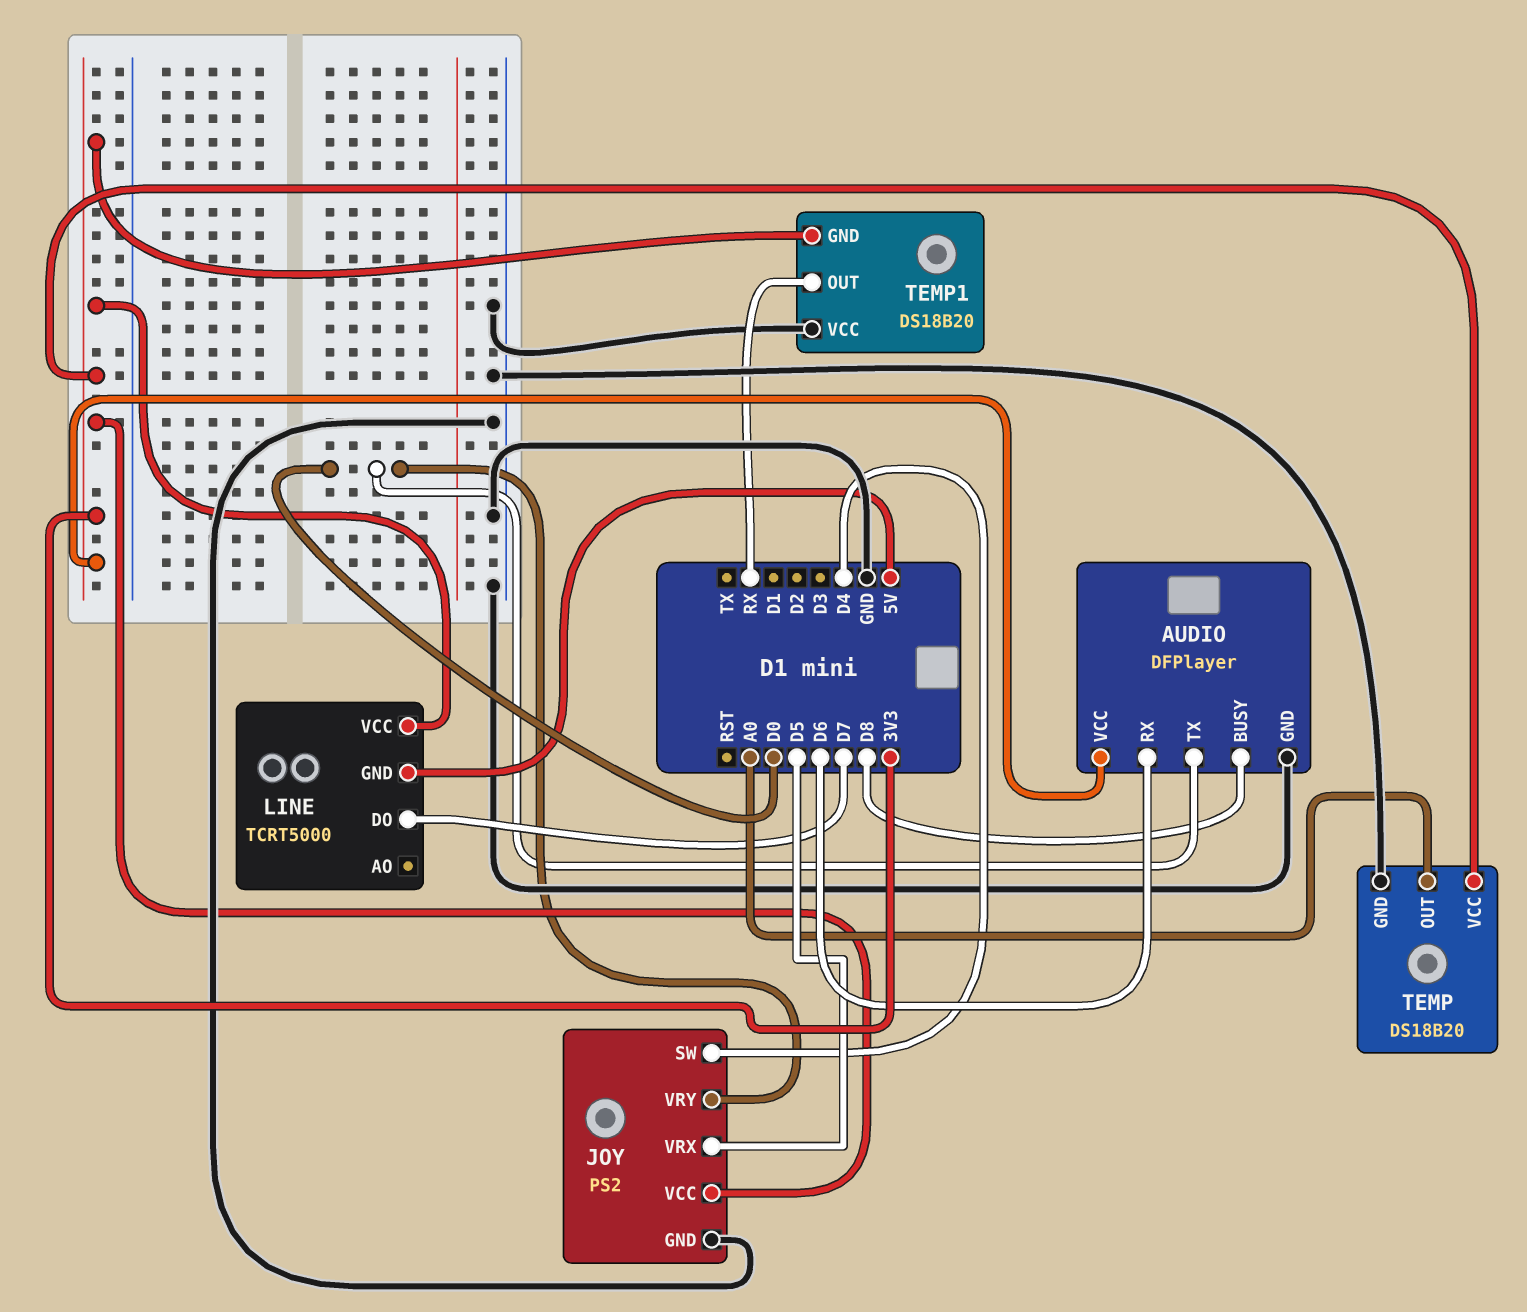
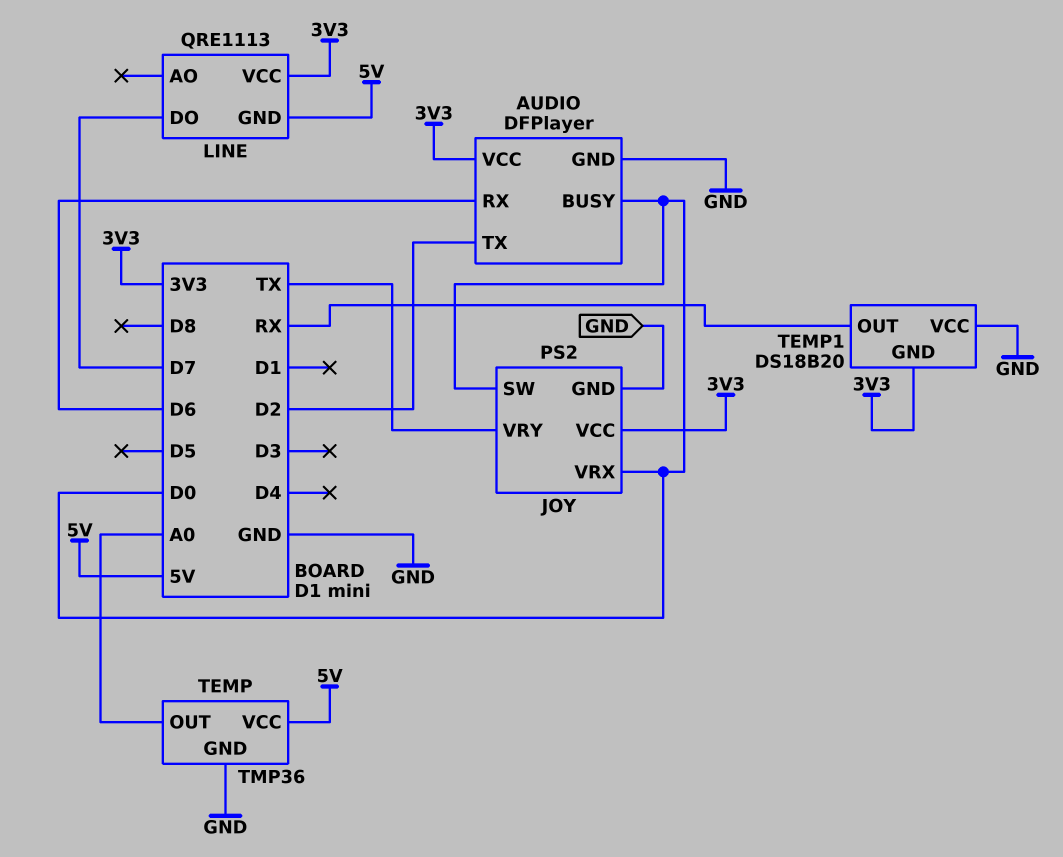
AUDIO pin BUSY: D8 -> D0
AUDIO pin TX: D0 -> D2
JOY pin SW: D4 -> D0
JOY pin VRX: D5 -> D0
JOY pin VRY: D0 -> TX
LINE: TCRT5000 -> QRE1113
TEMP: DS18B20 -> TMP36
TEMP pin VCC: 3V3 -> 5V

